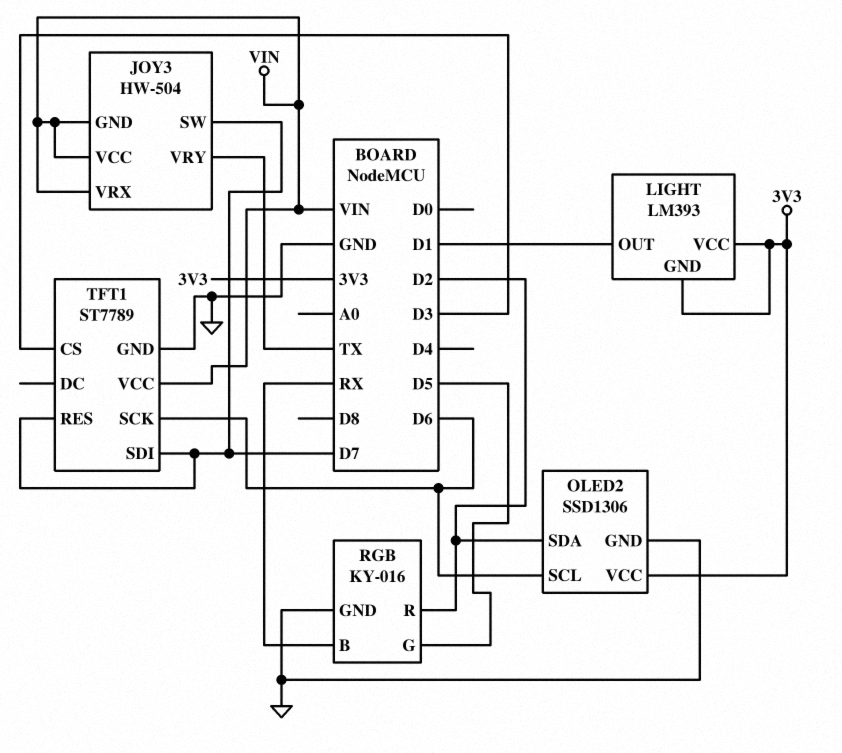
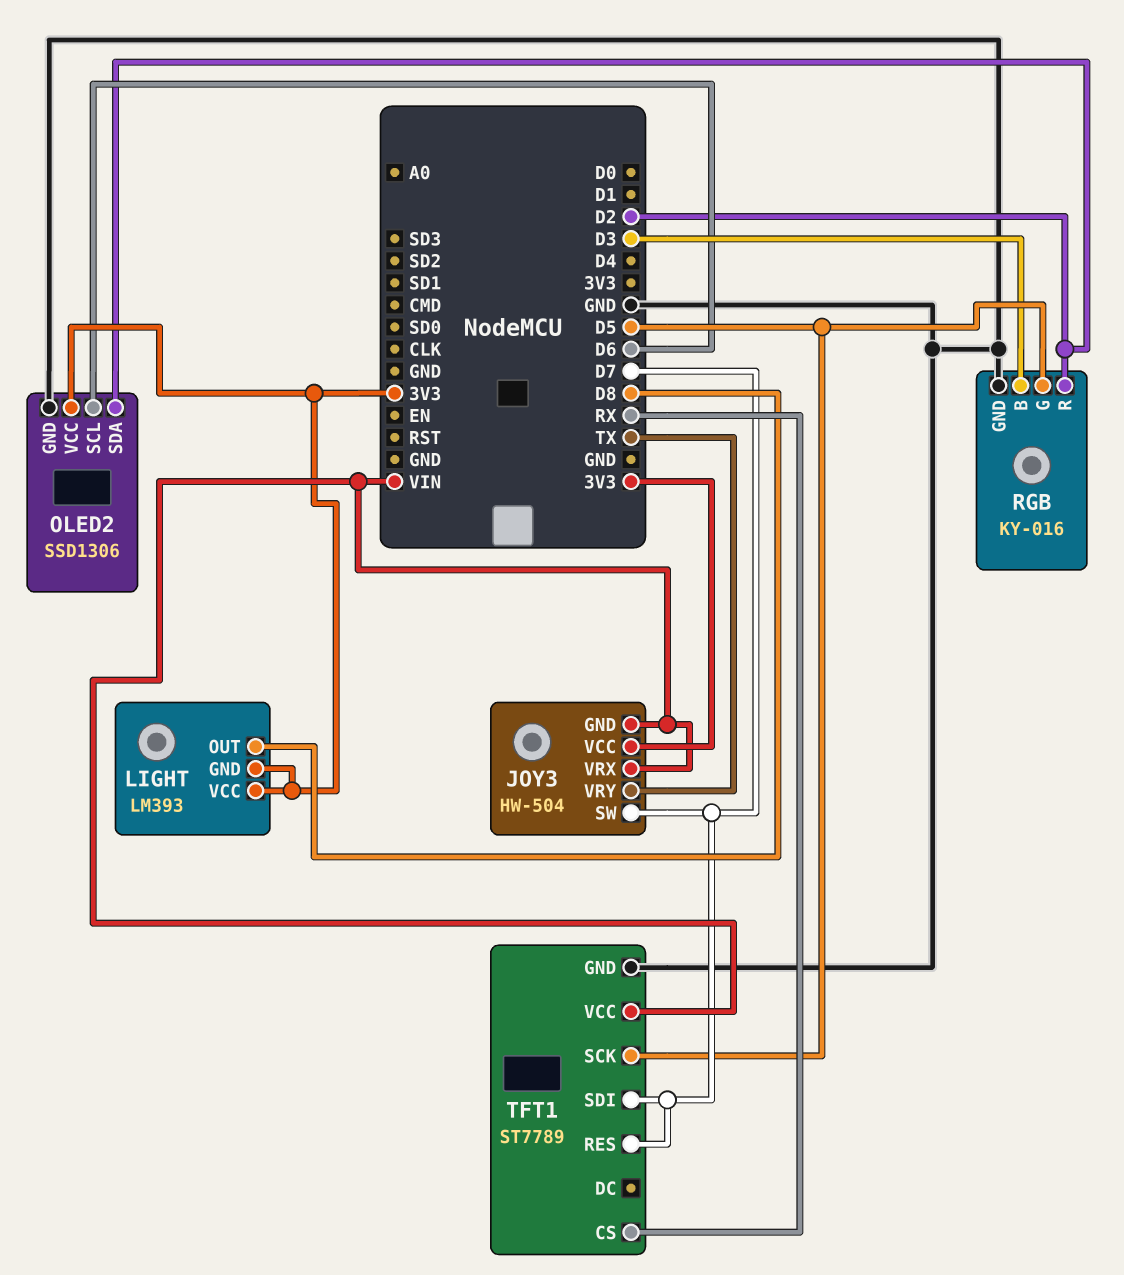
JOY3 pin VCC: VIN -> 3V3
LIGHT pin OUT: D1 -> D8
RGB pin B: RX -> D3
TFT1 pin CS: D3 -> RX
TFT1 pin SCK: D6 -> D5

